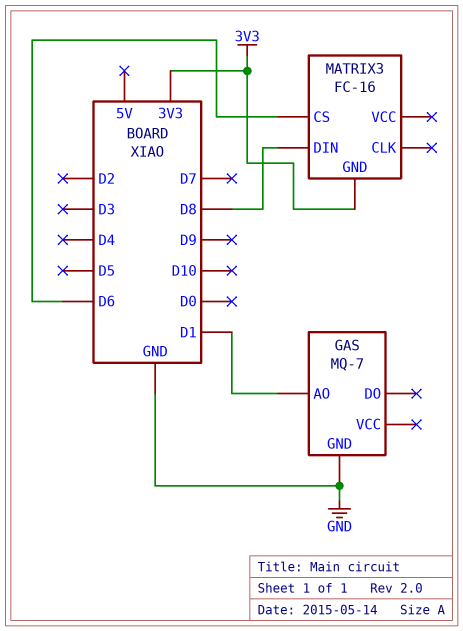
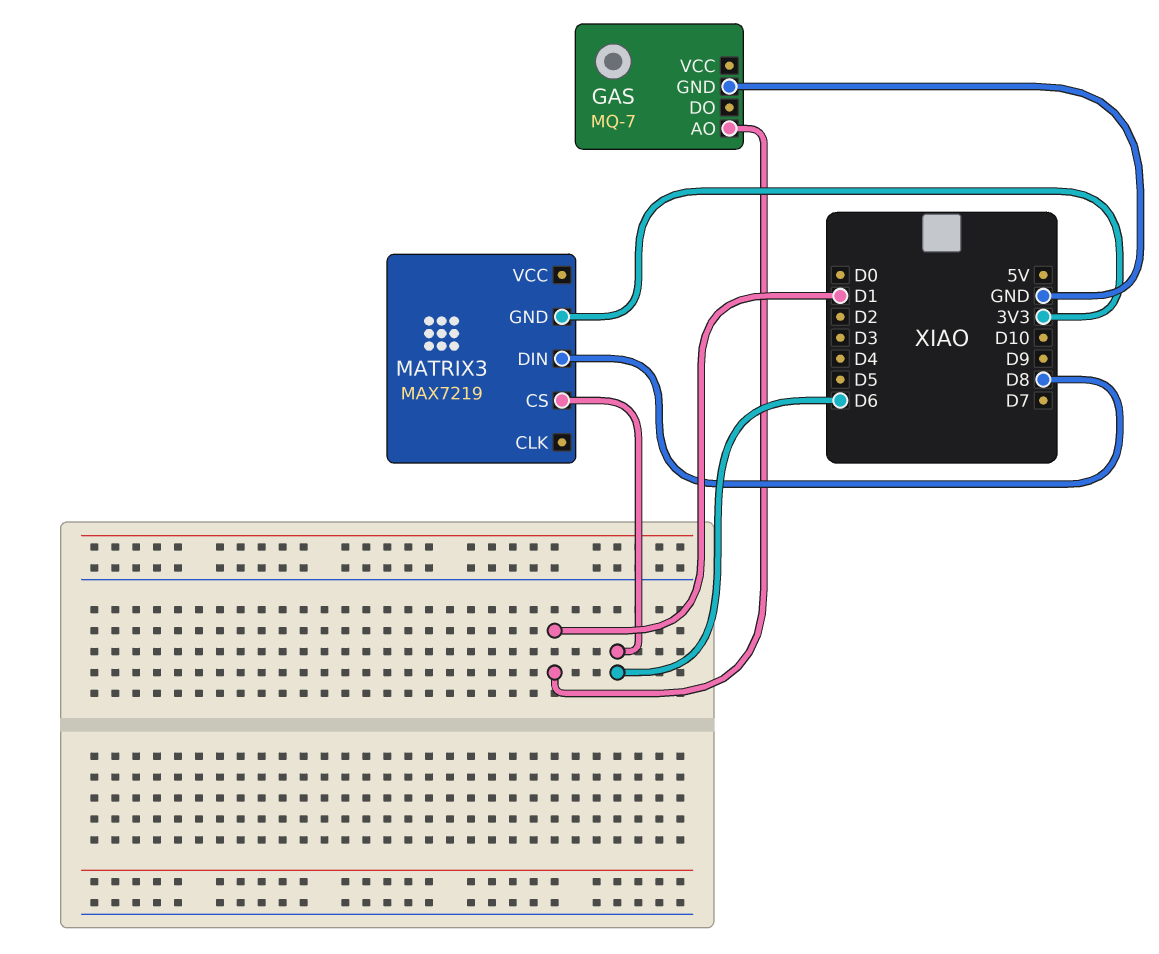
MATRIX3: FC-16 -> MAX7219

